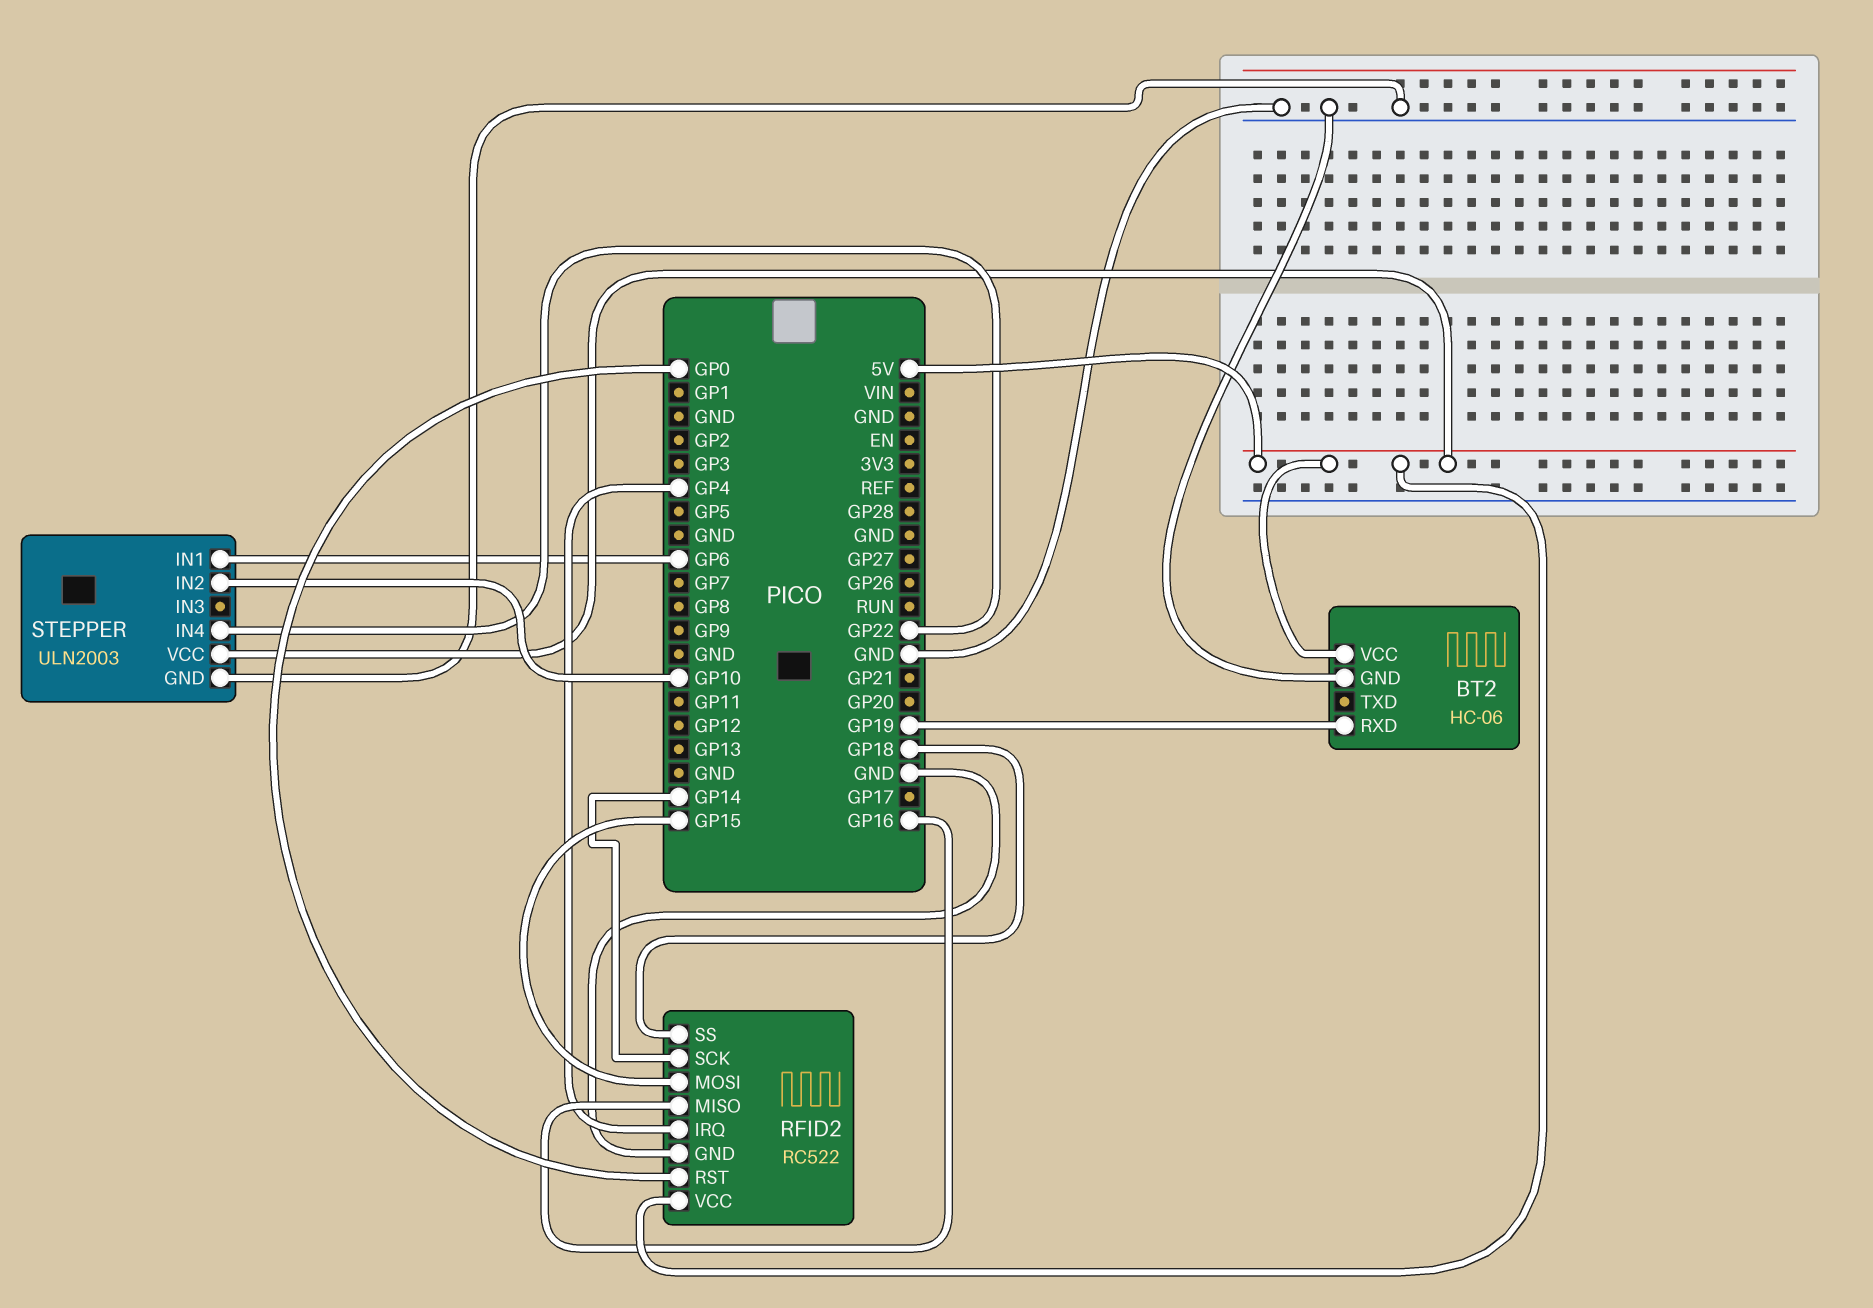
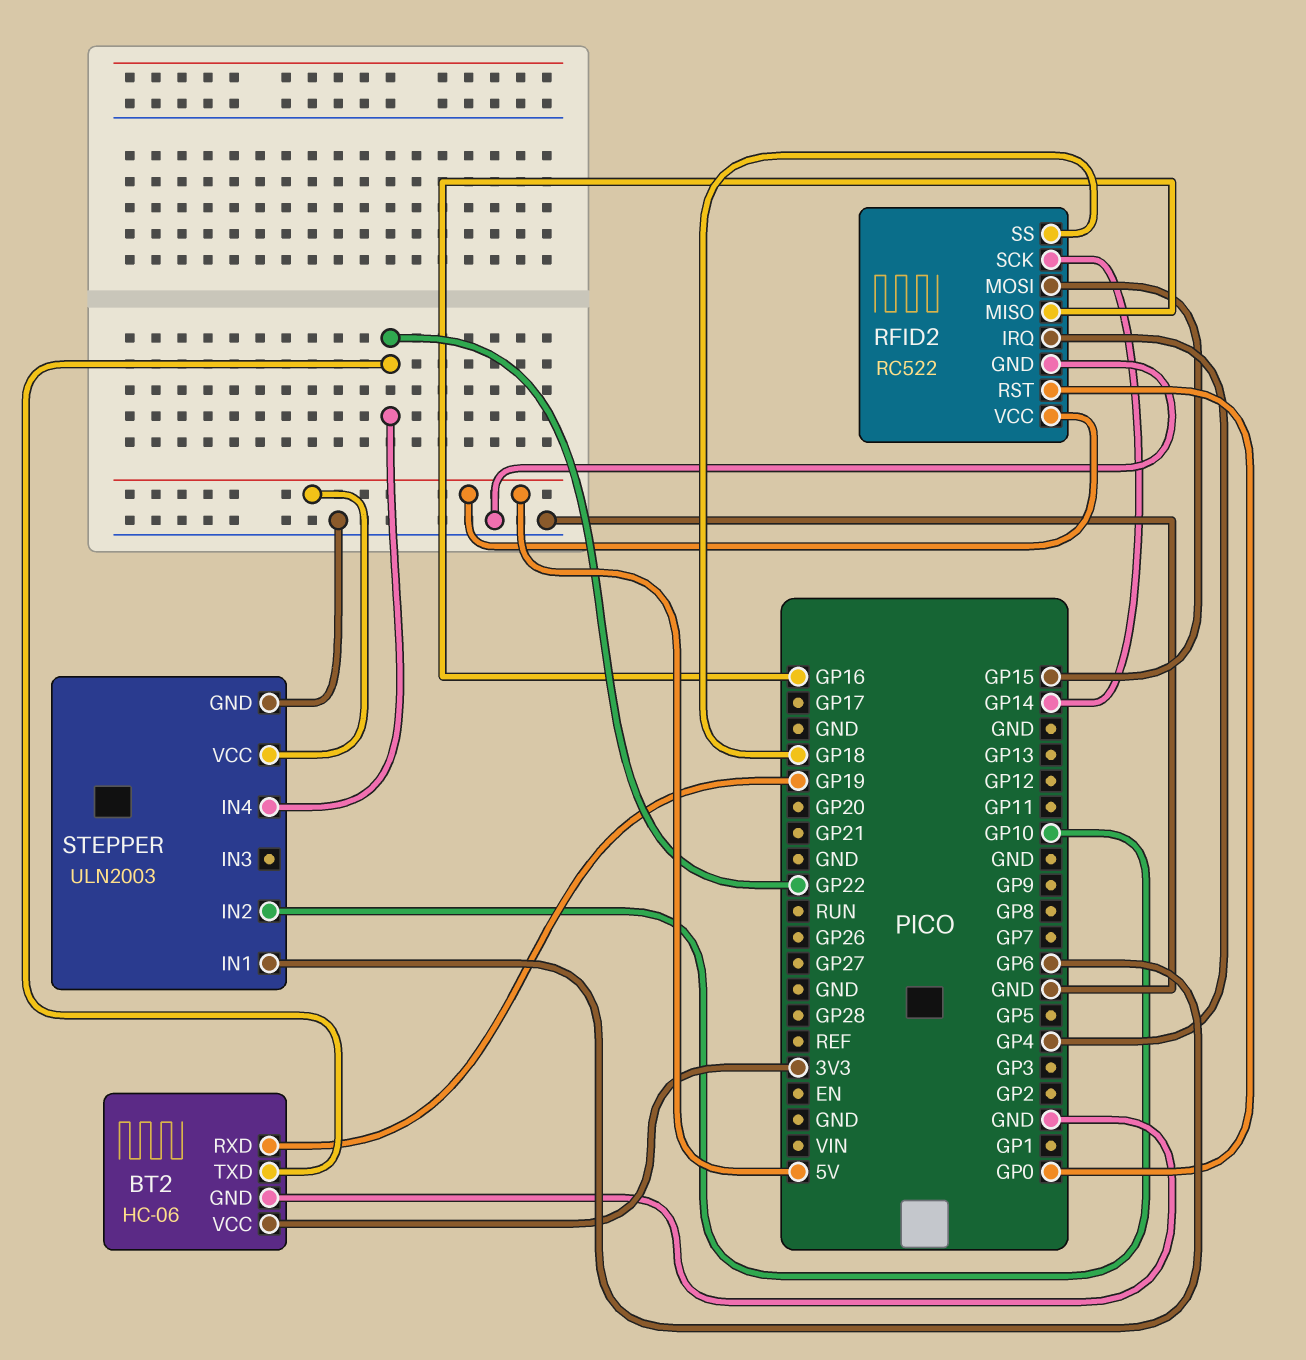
BT2 pin TXD: none -> GP22
BT2 pin VCC: 5V -> 3V3

